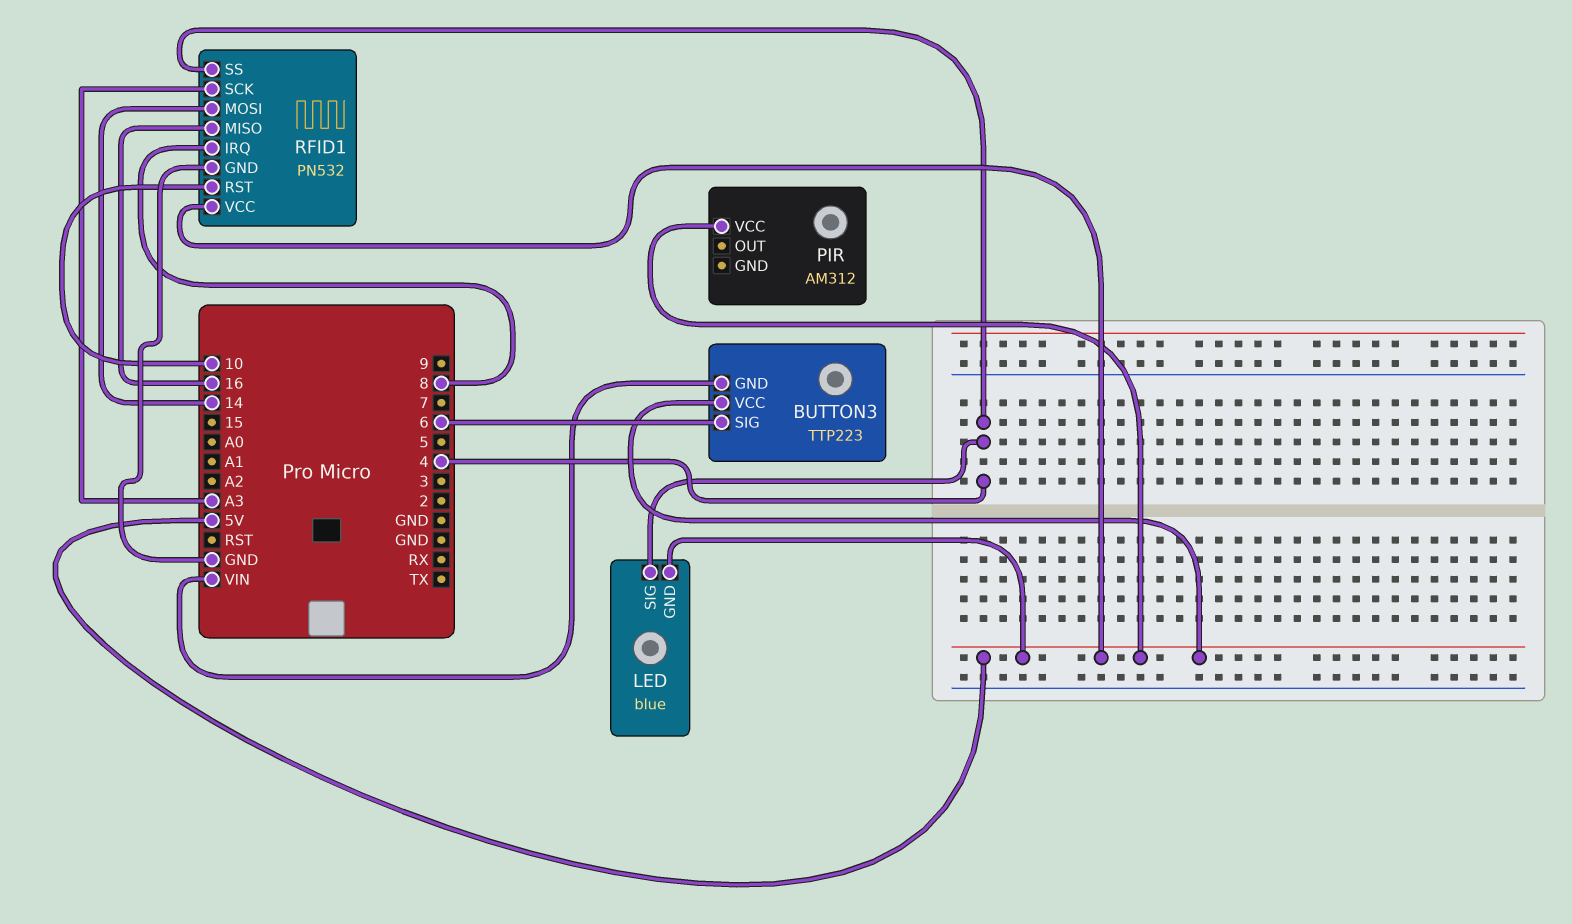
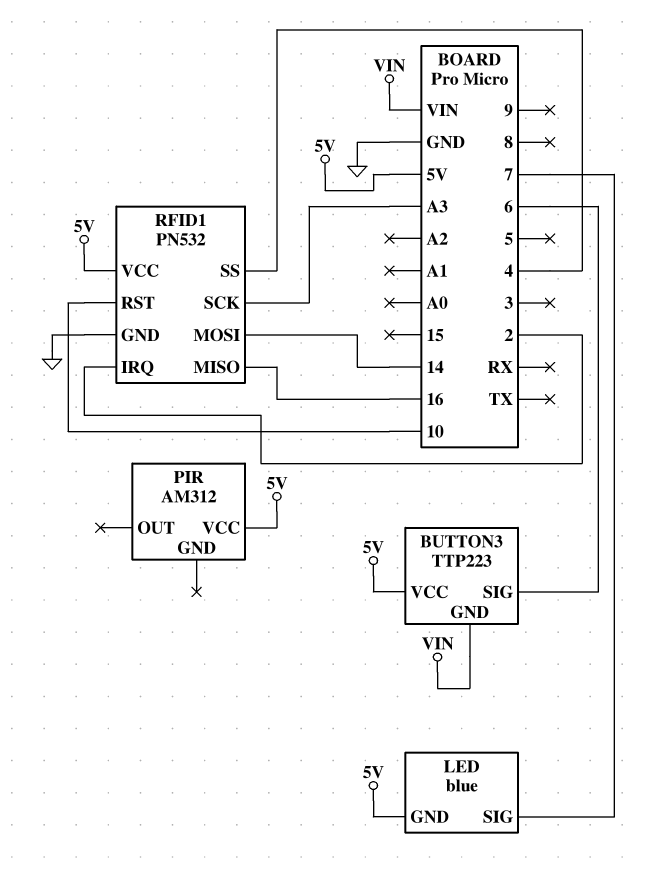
LED pin SIG: 4 -> 7
RFID1 pin IRQ: 8 -> 2

